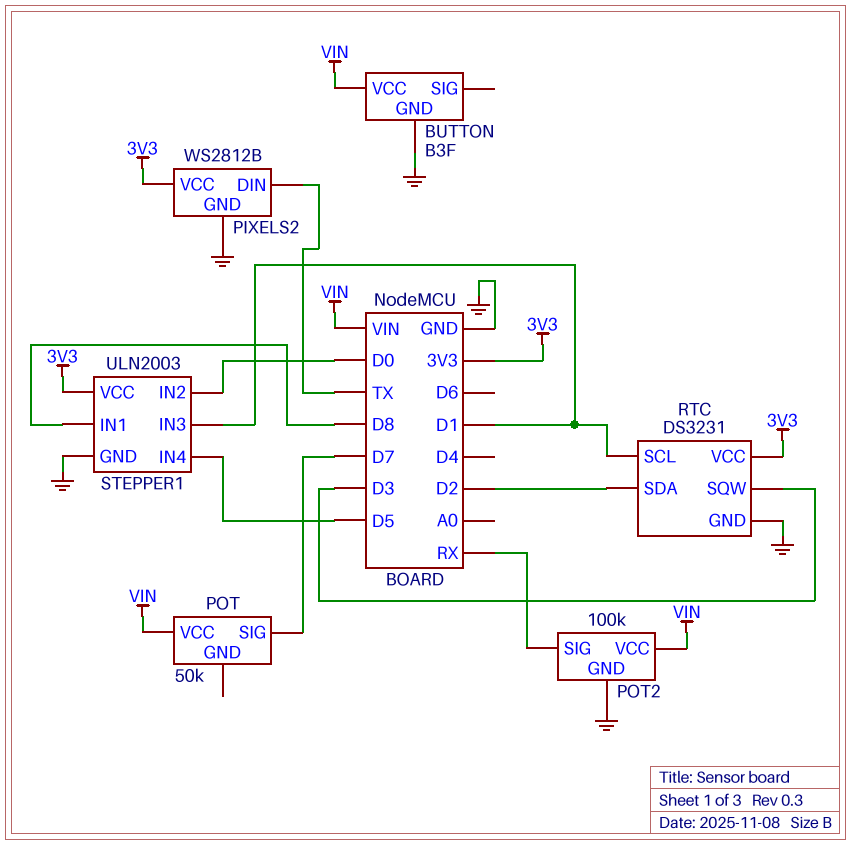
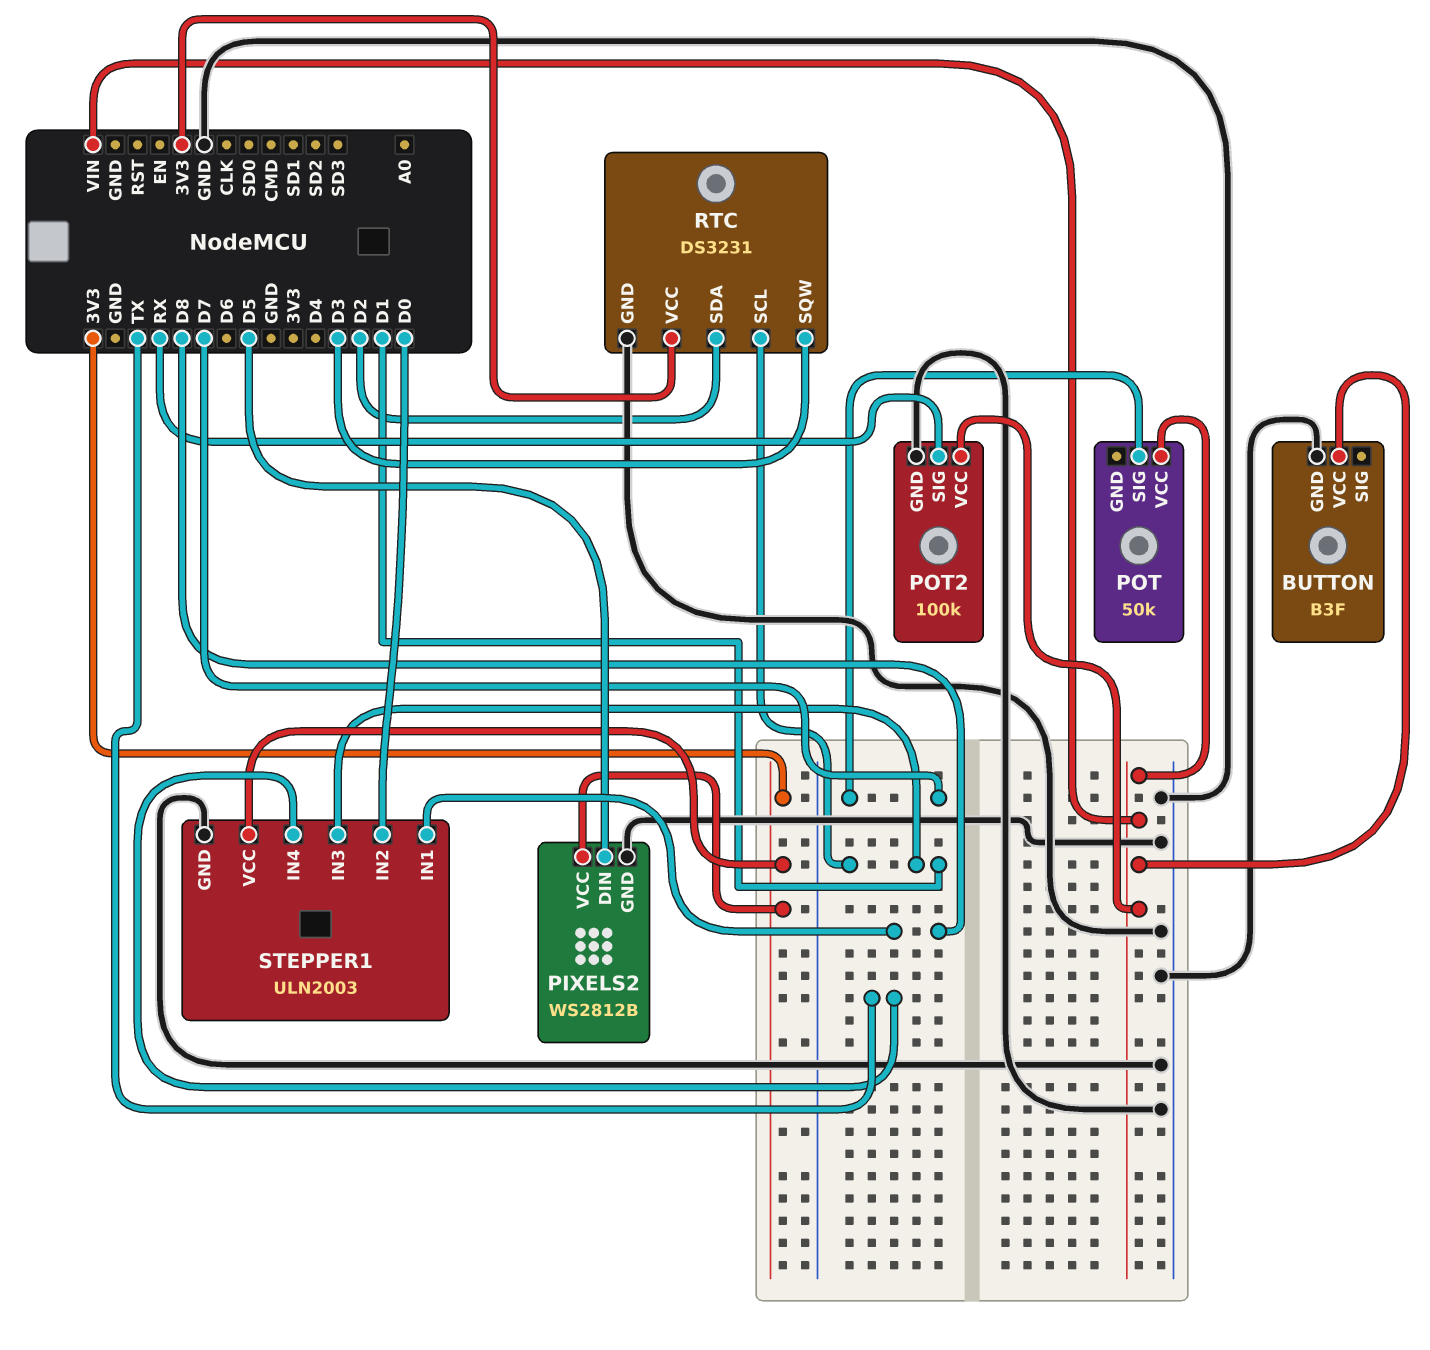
PIXELS2 pin DIN: TX -> D5
STEPPER1 pin IN4: D5 -> TX

